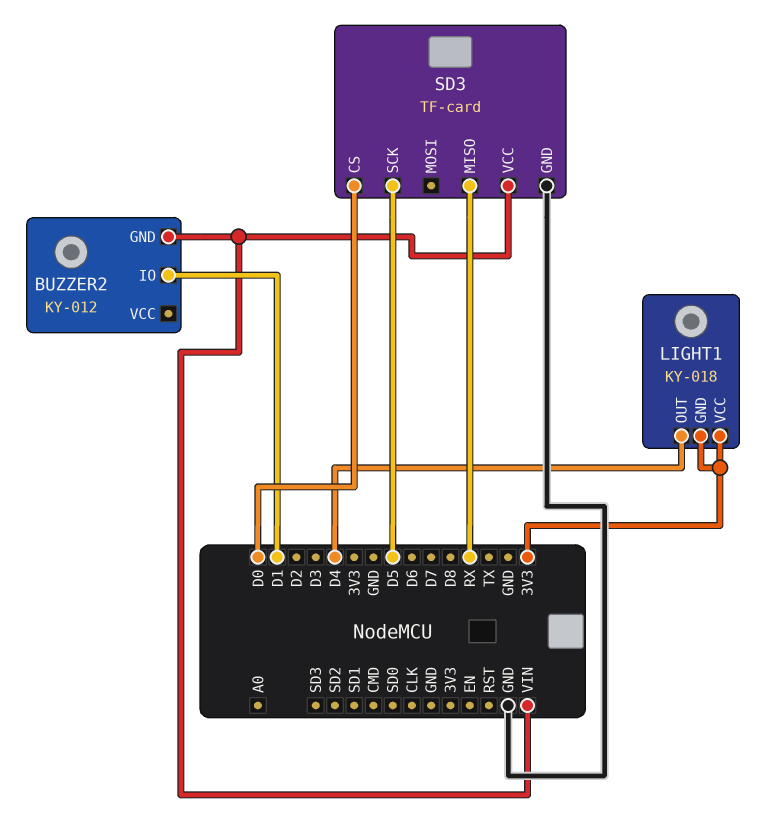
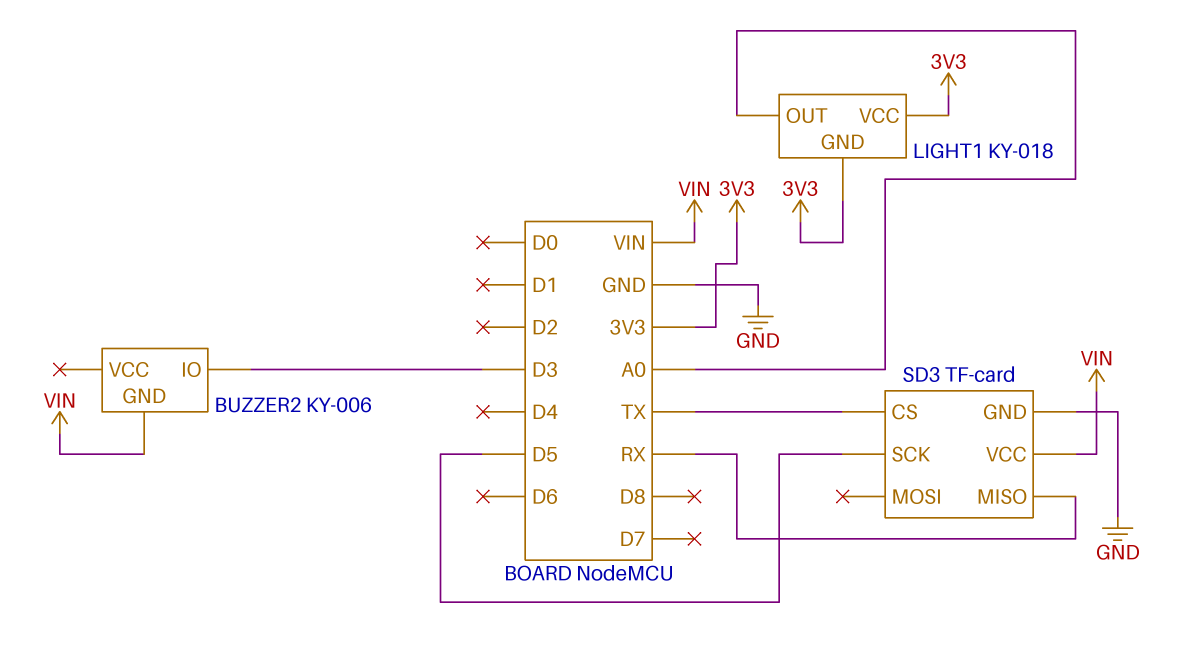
BUZZER2: KY-012 -> KY-006
BUZZER2 pin IO: D1 -> D3
LIGHT1 pin OUT: D4 -> A0
SD3 pin CS: D0 -> TX

